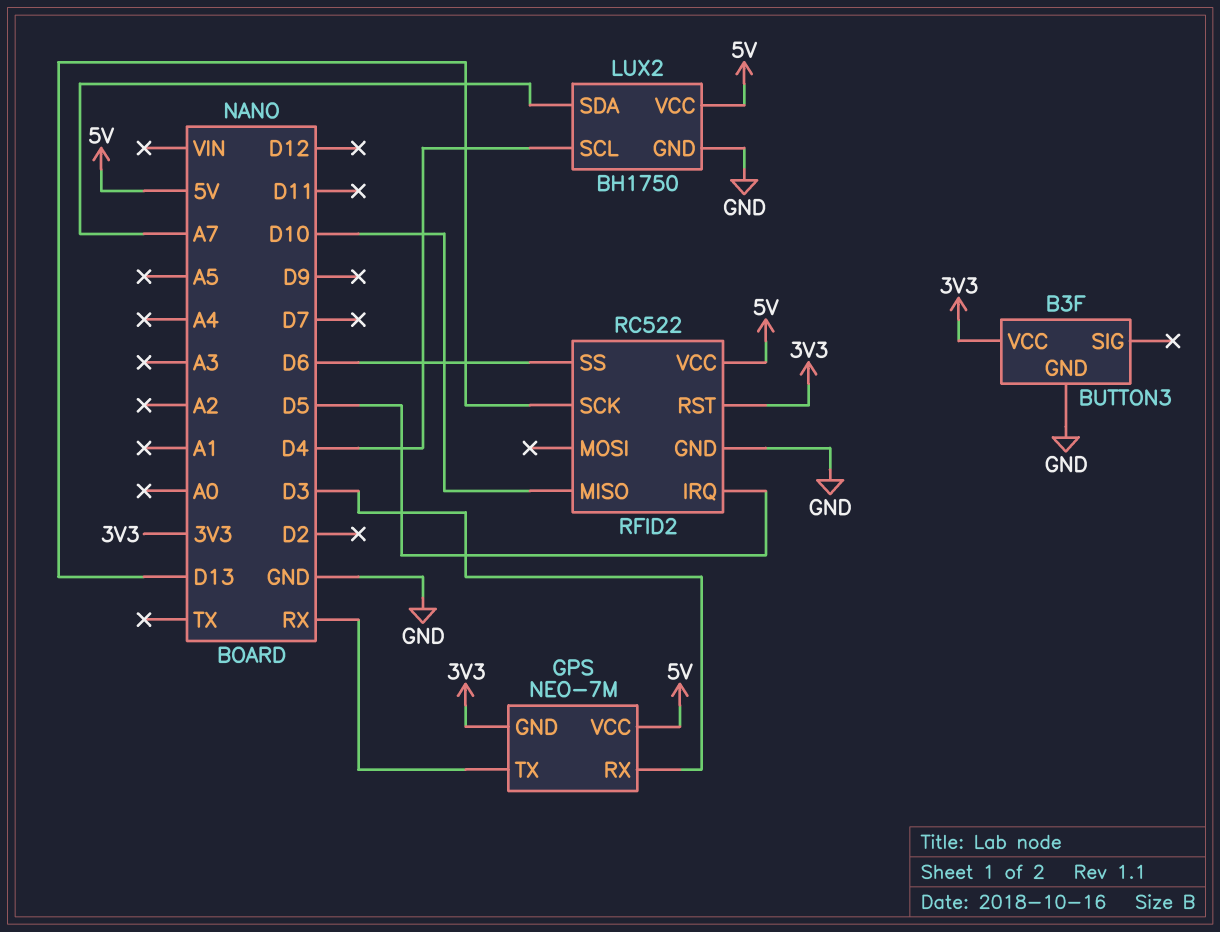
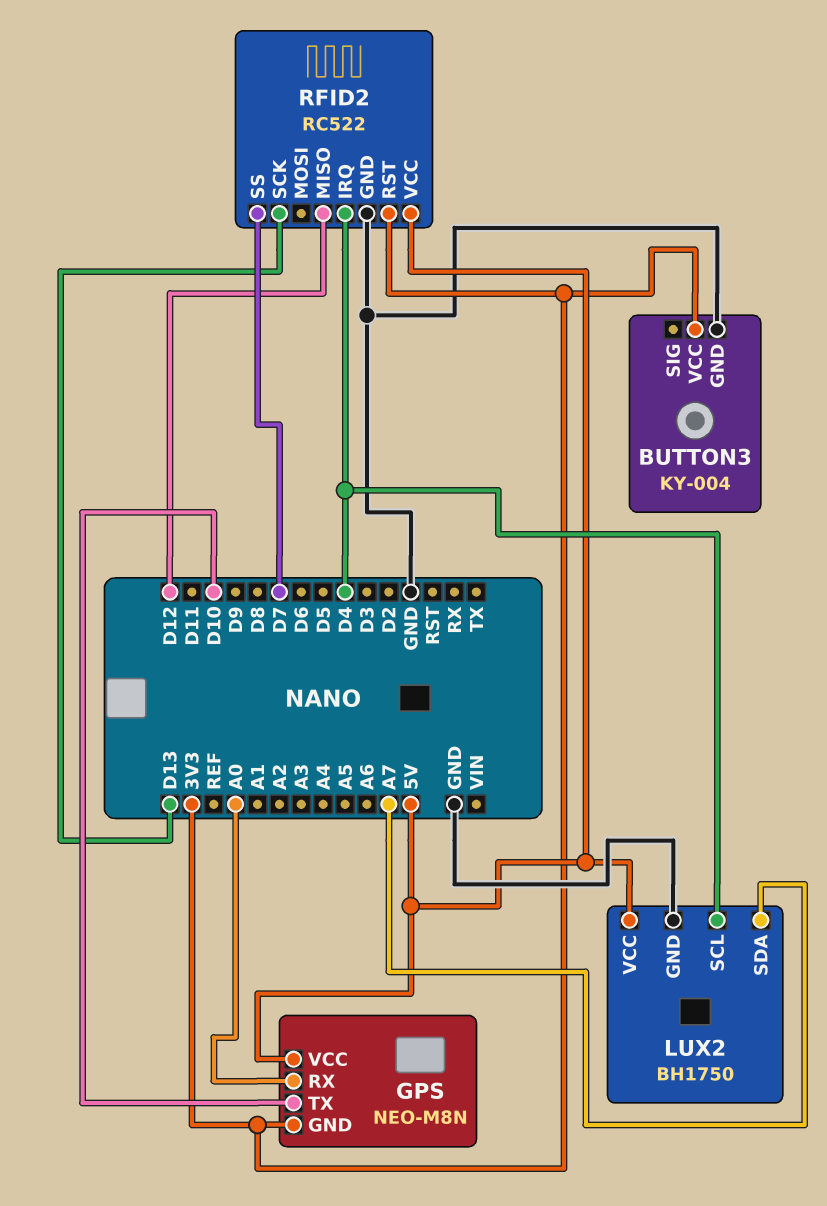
BUTTON3: B3F -> KY-004
GPS: NEO-7M -> NEO-M8N
GPS pin RX: D3 -> A0
GPS pin TX: RX -> D10
RFID2 pin IRQ: D5 -> D4
RFID2 pin MISO: D10 -> D12
RFID2 pin SS: D6 -> D7

